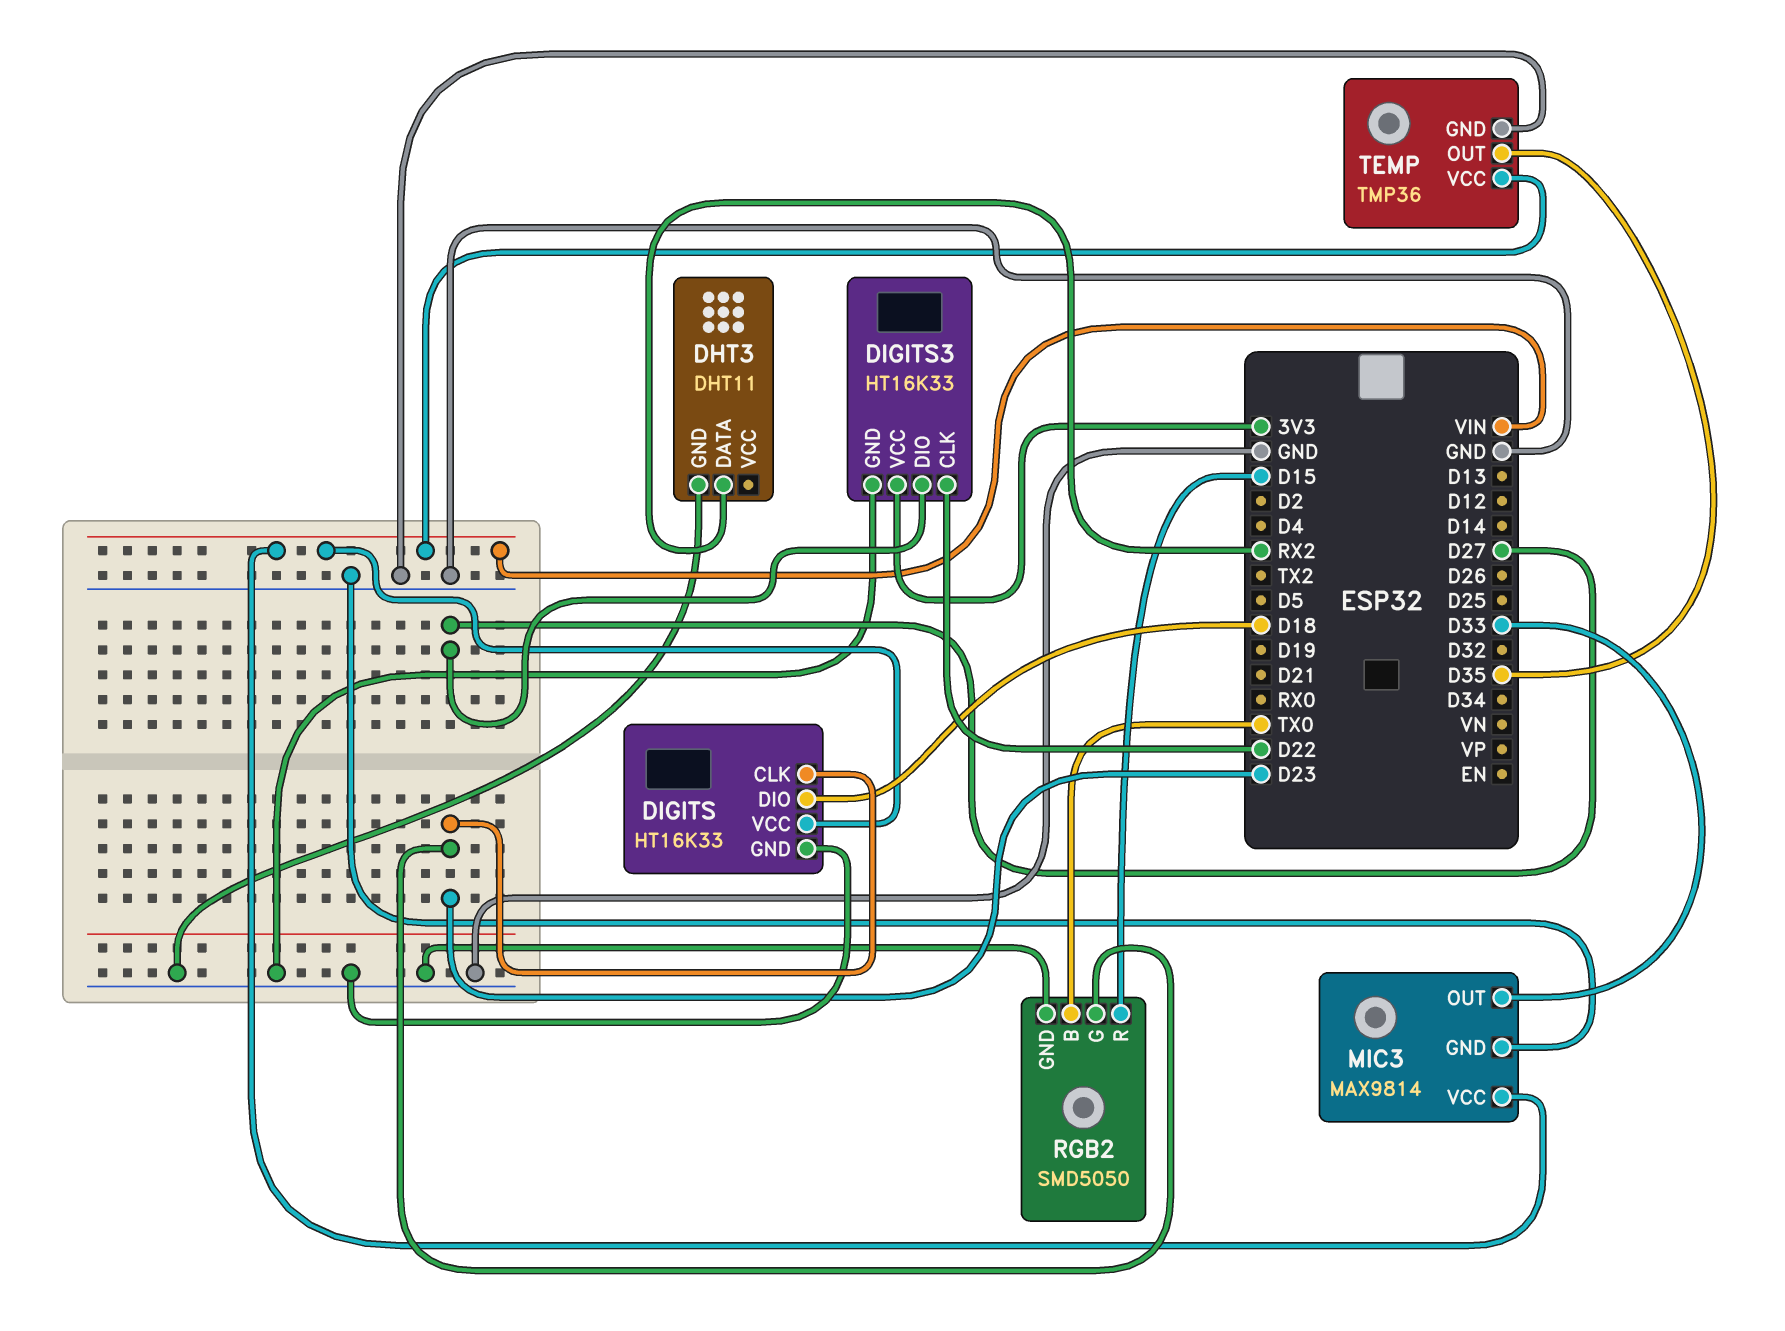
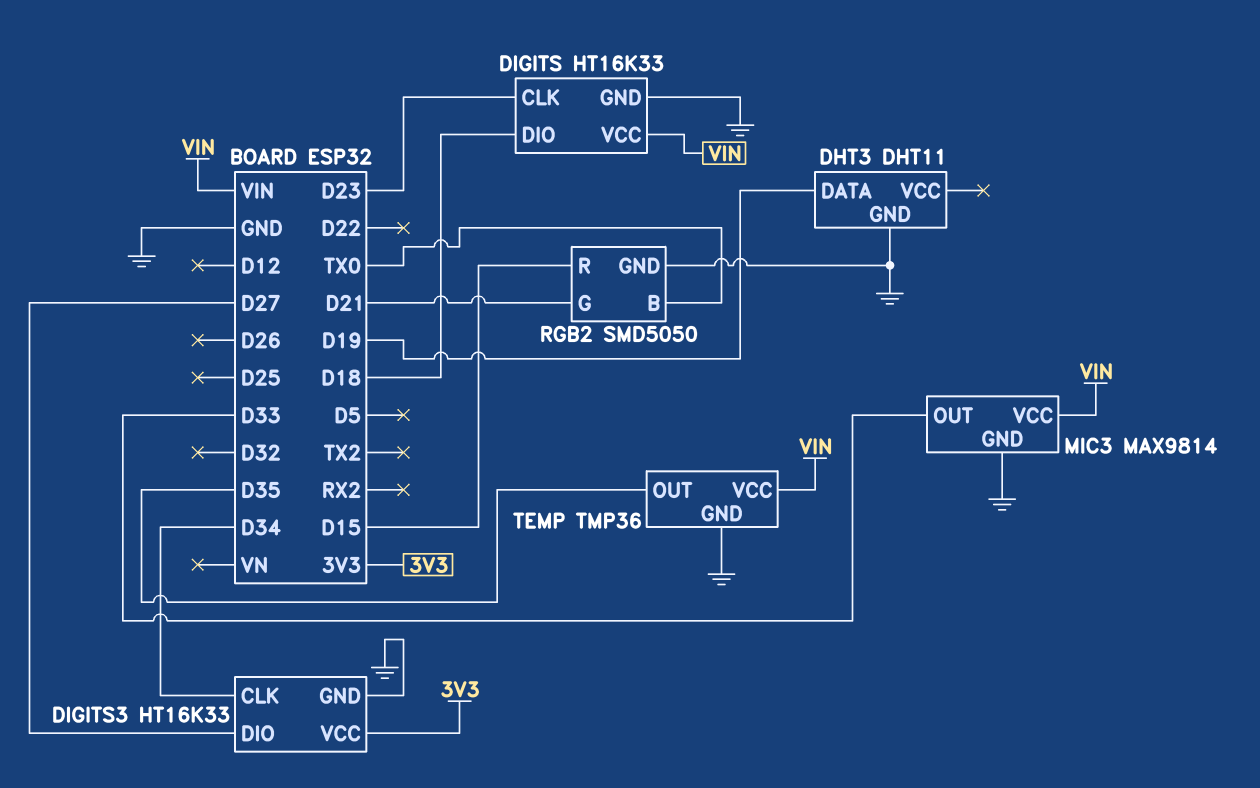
DHT3 pin DATA: RX2 -> D19
DIGITS3 pin CLK: D22 -> D34
RGB2 pin G: D23 -> D21

